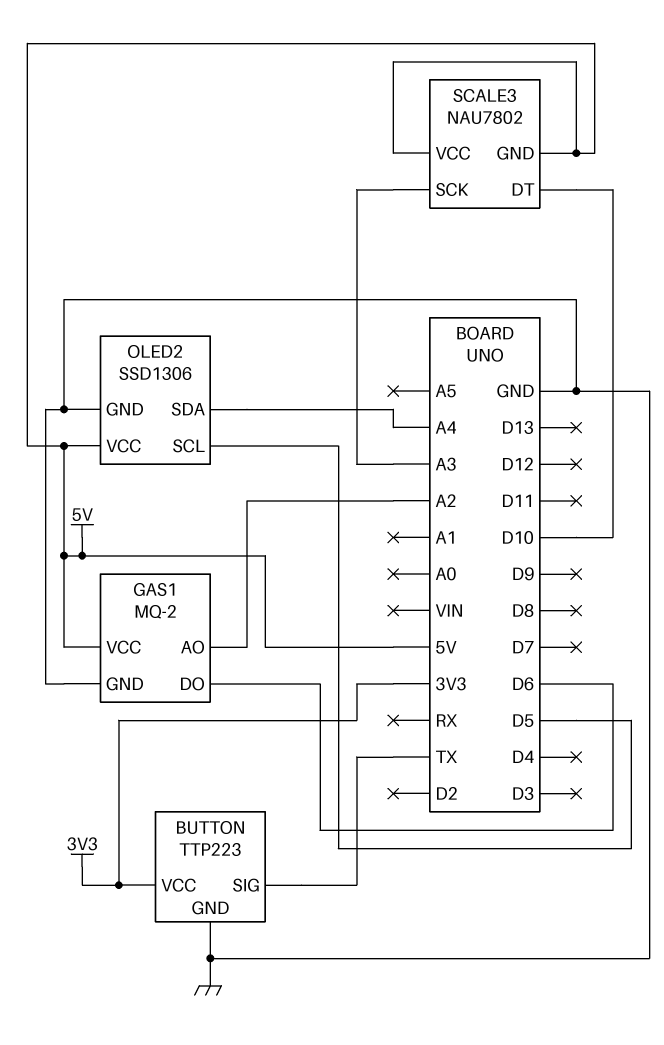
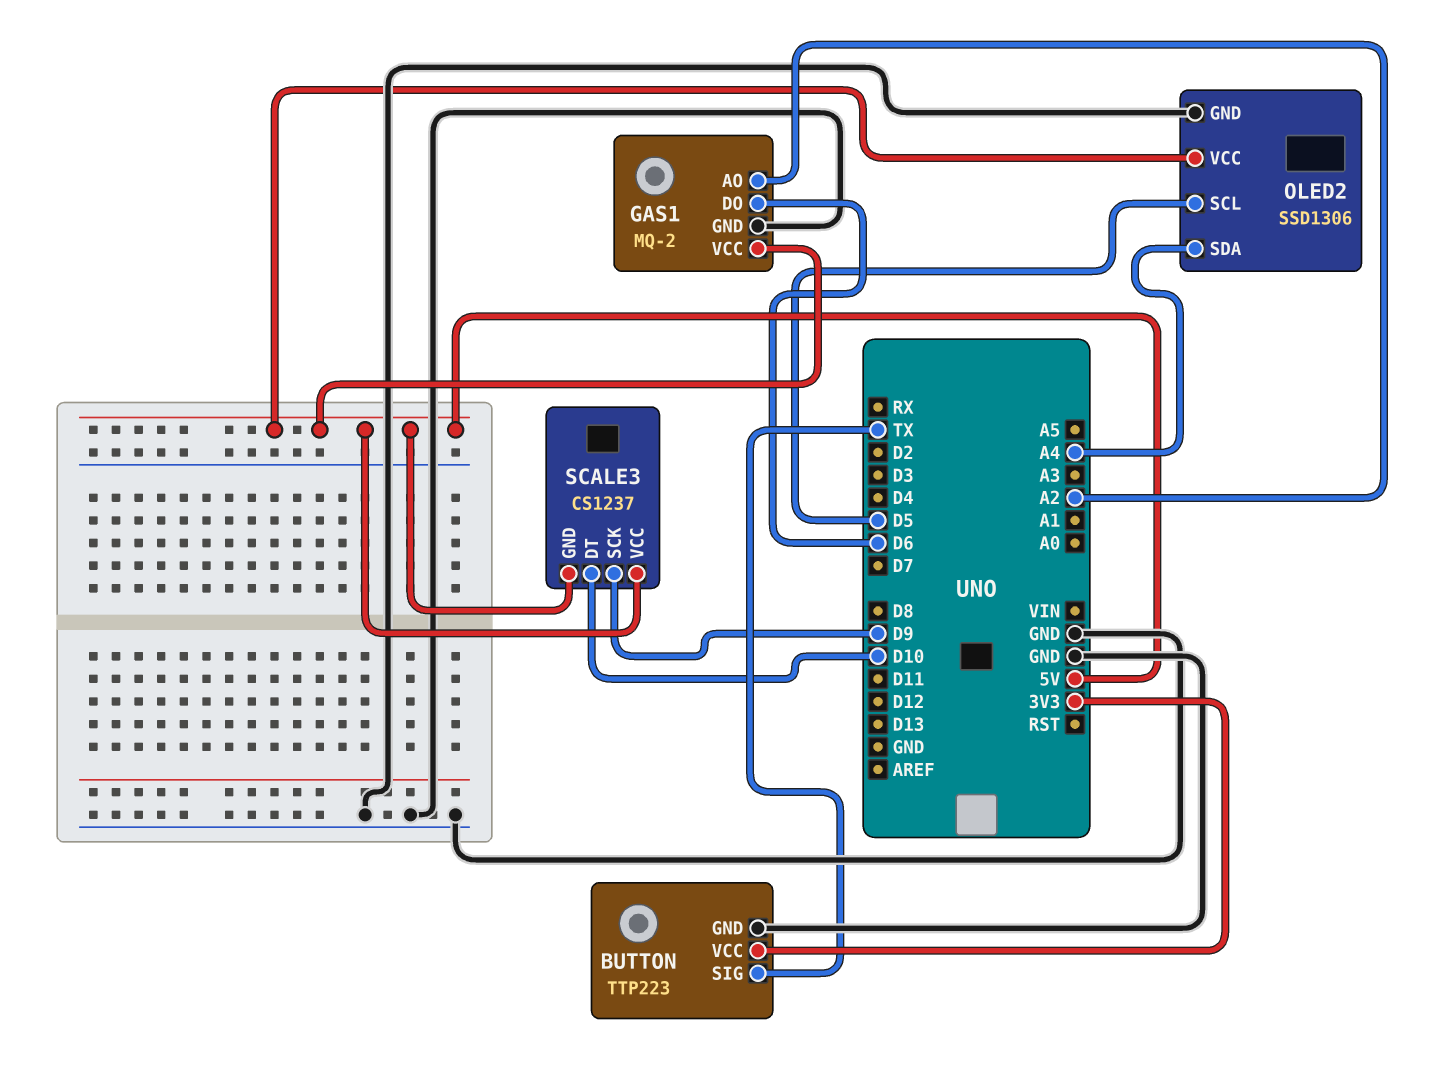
SCALE3: NAU7802 -> CS1237
SCALE3 pin SCK: A3 -> D9

